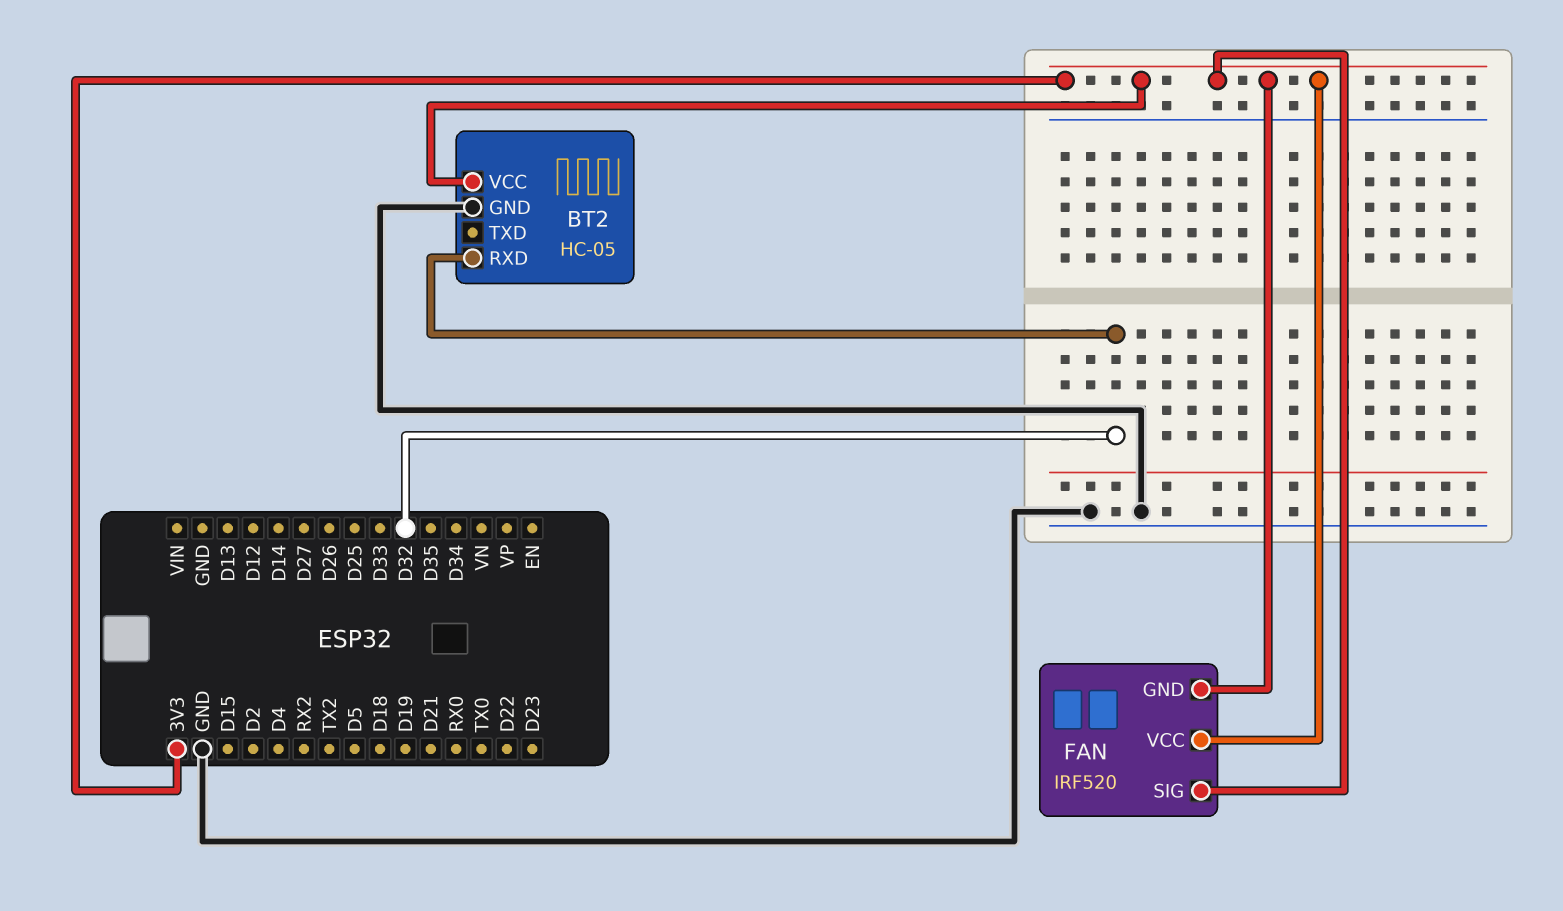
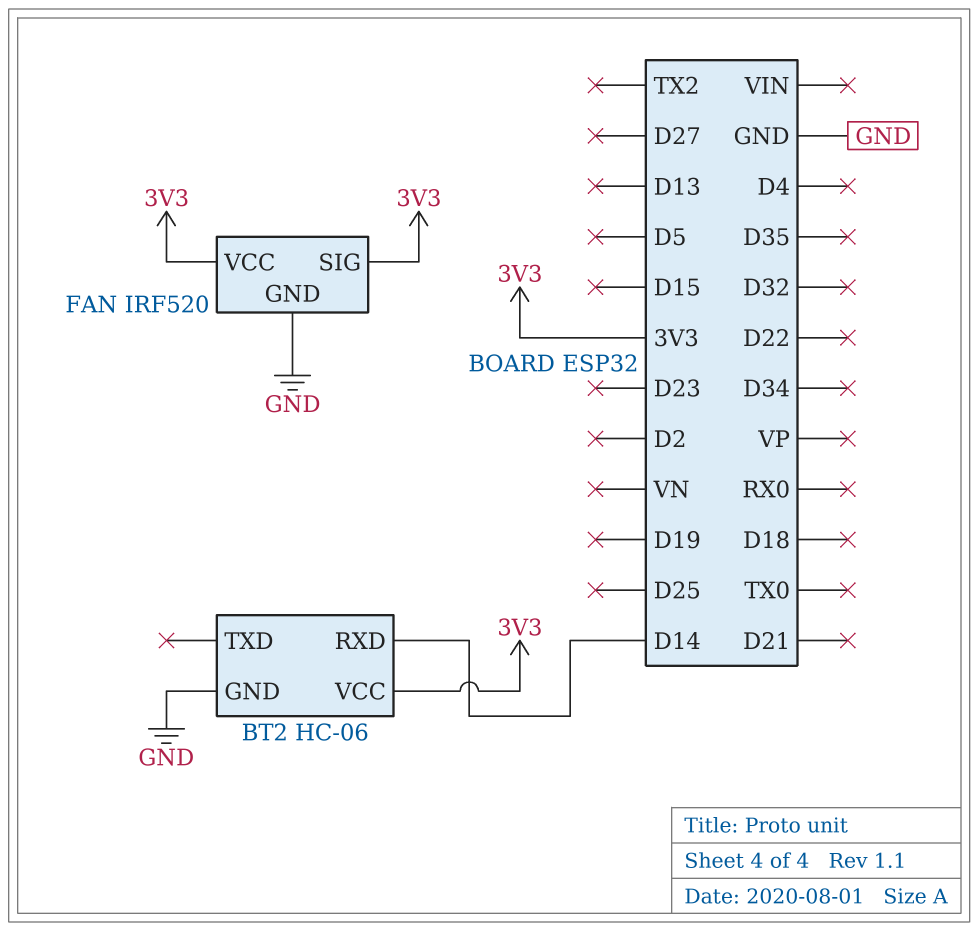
BT2: HC-05 -> HC-06
BT2 pin RXD: D32 -> D14
FAN pin GND: 3V3 -> GND

